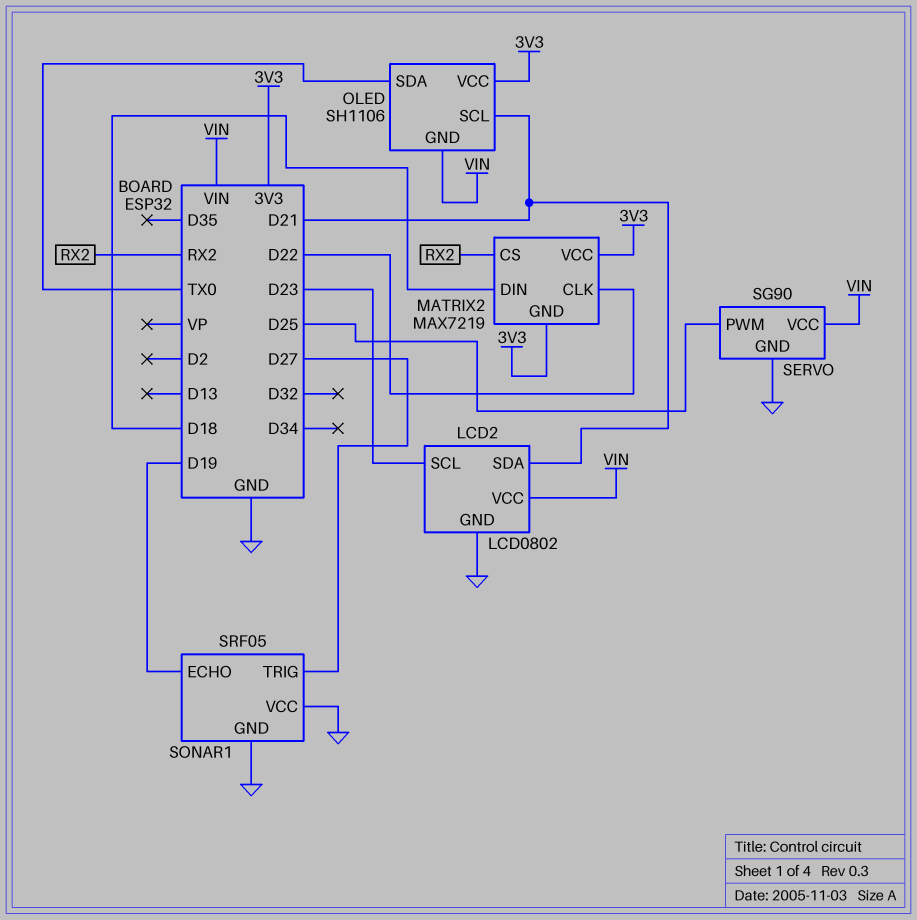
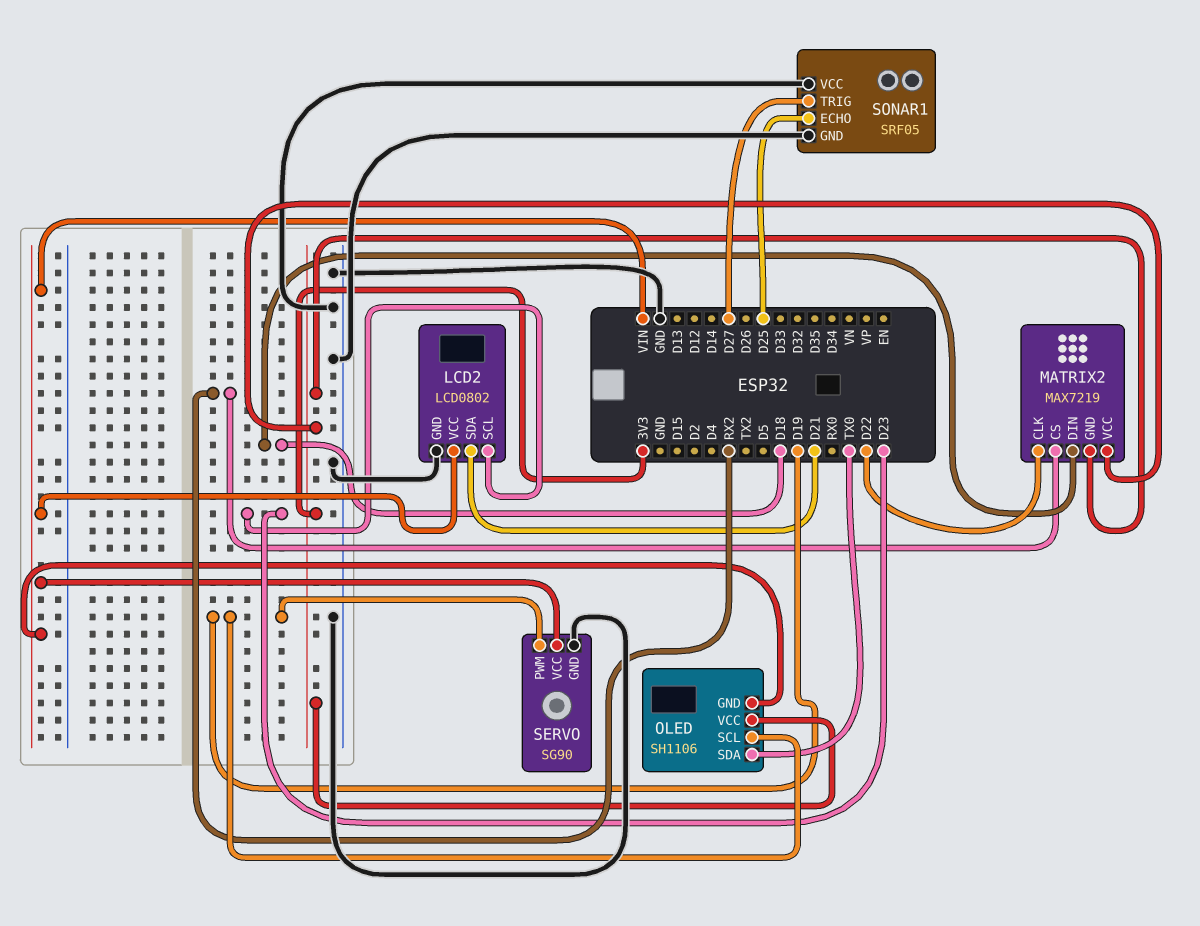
OLED pin SCL: D21 -> D19
SERVO pin PWM: D25 -> D19
SONAR1 pin ECHO: D19 -> D25

